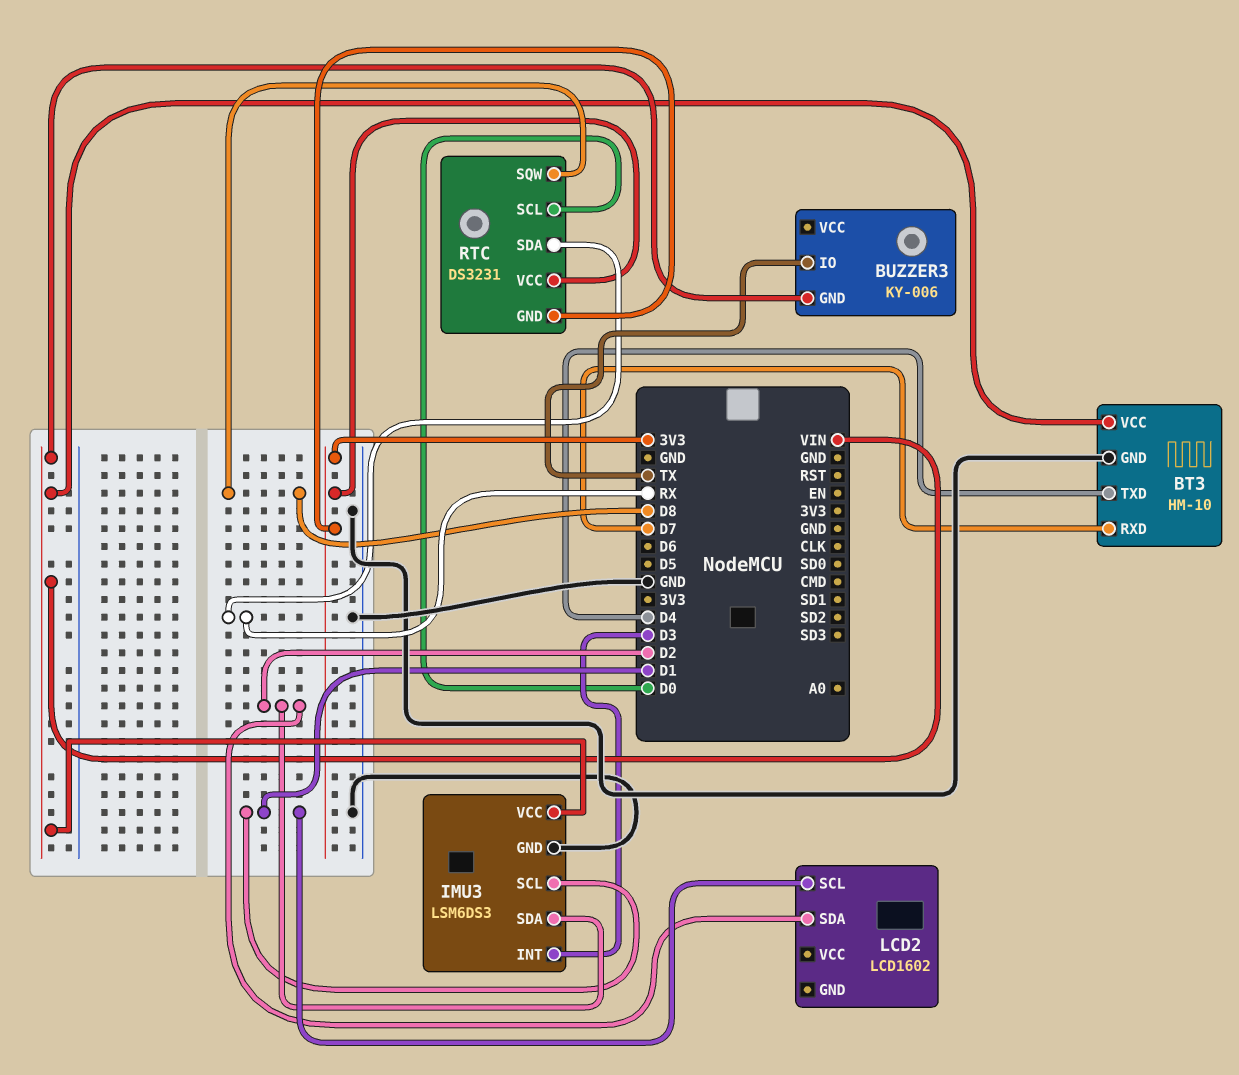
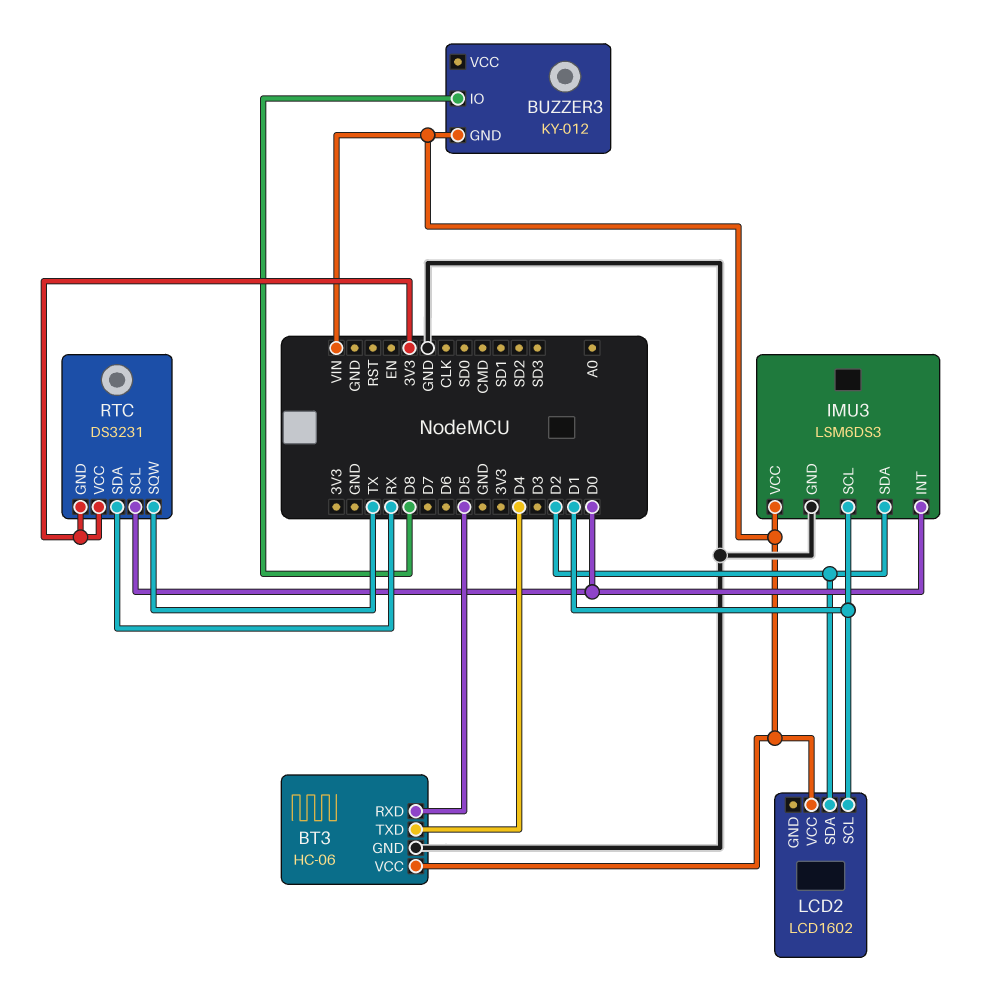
BT3: HM-10 -> HC-06
BT3 pin RXD: D7 -> D5
BUZZER3: KY-006 -> KY-012
BUZZER3 pin IO: TX -> D8
IMU3 pin INT: D3 -> D0
LCD2 pin VCC: none -> VIN
RTC pin SQW: D8 -> TX

